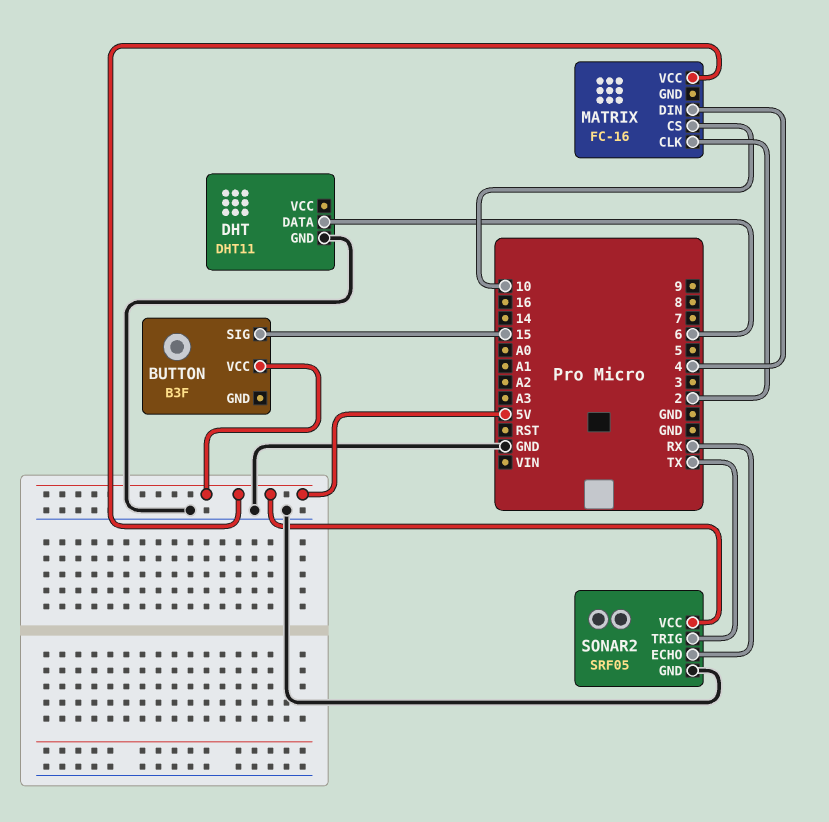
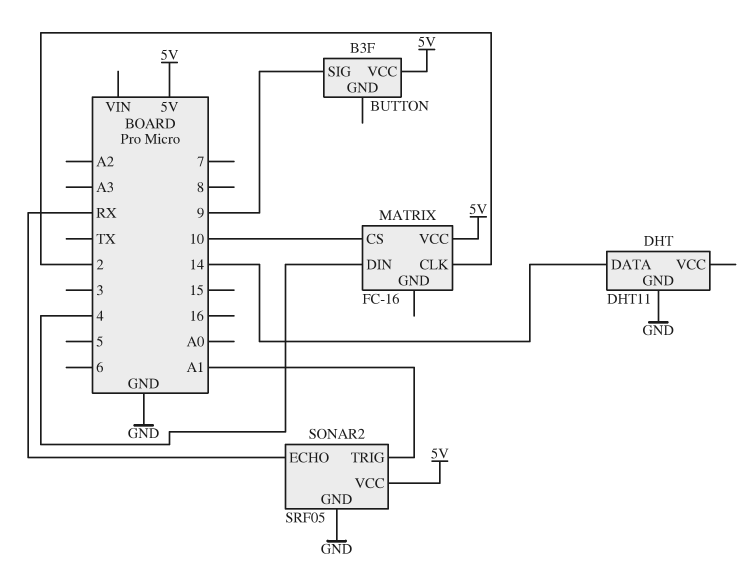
BUTTON pin SIG: 15 -> 9
DHT pin DATA: 6 -> 14
SONAR2 pin TRIG: TX -> A1

